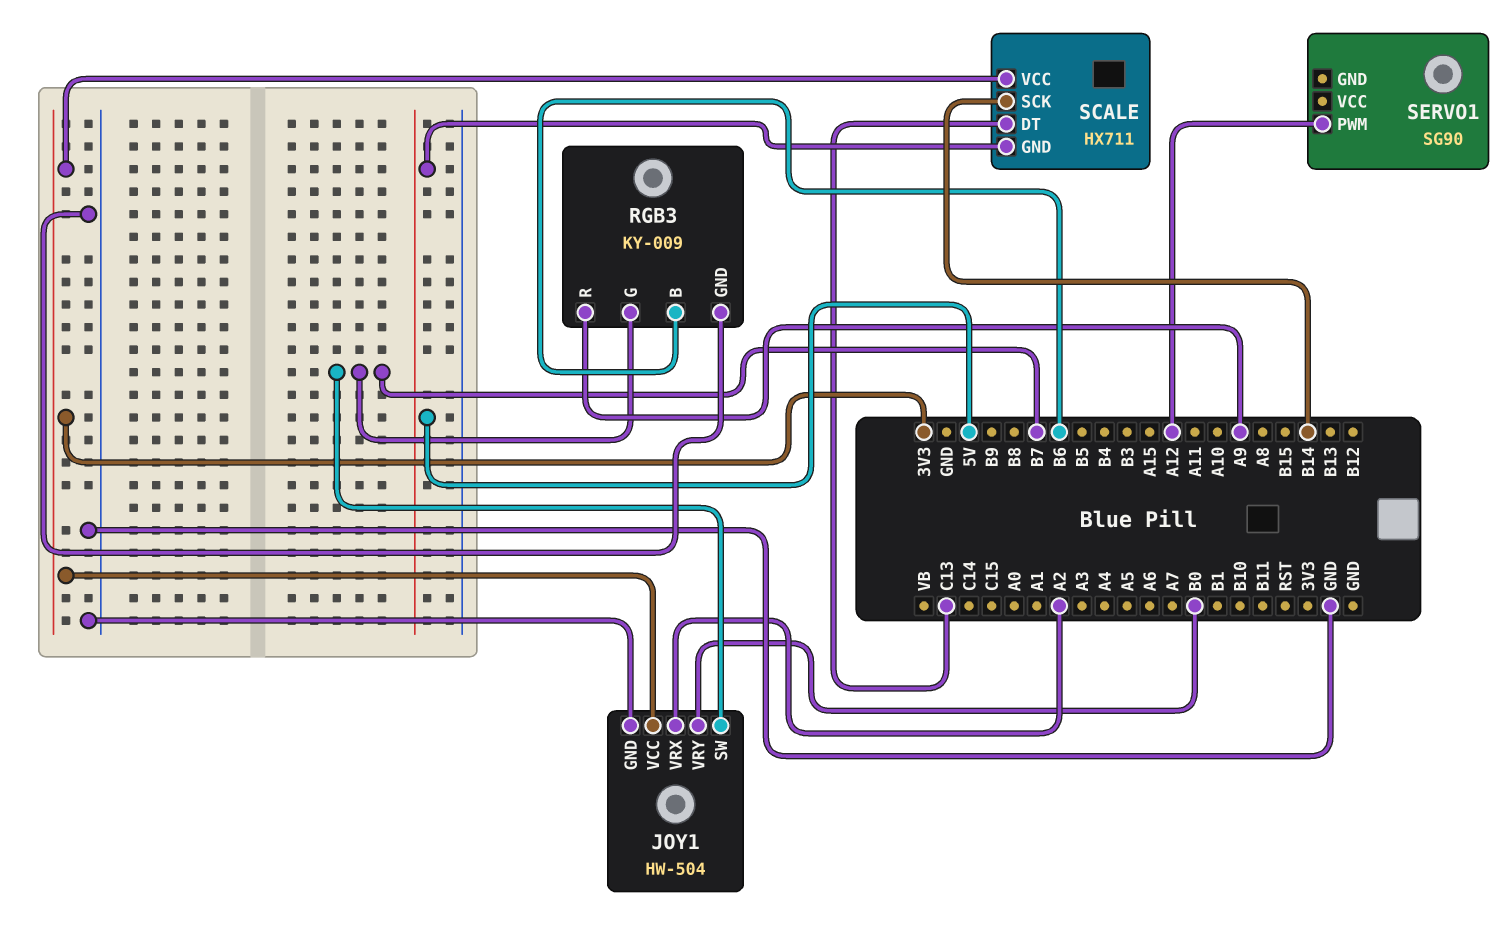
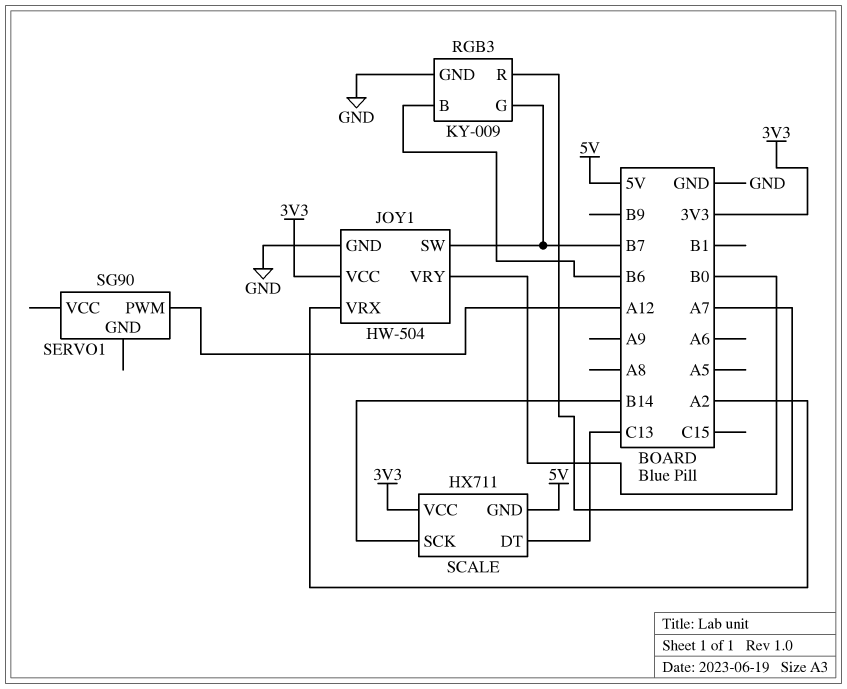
RGB3 pin R: A9 -> A7

